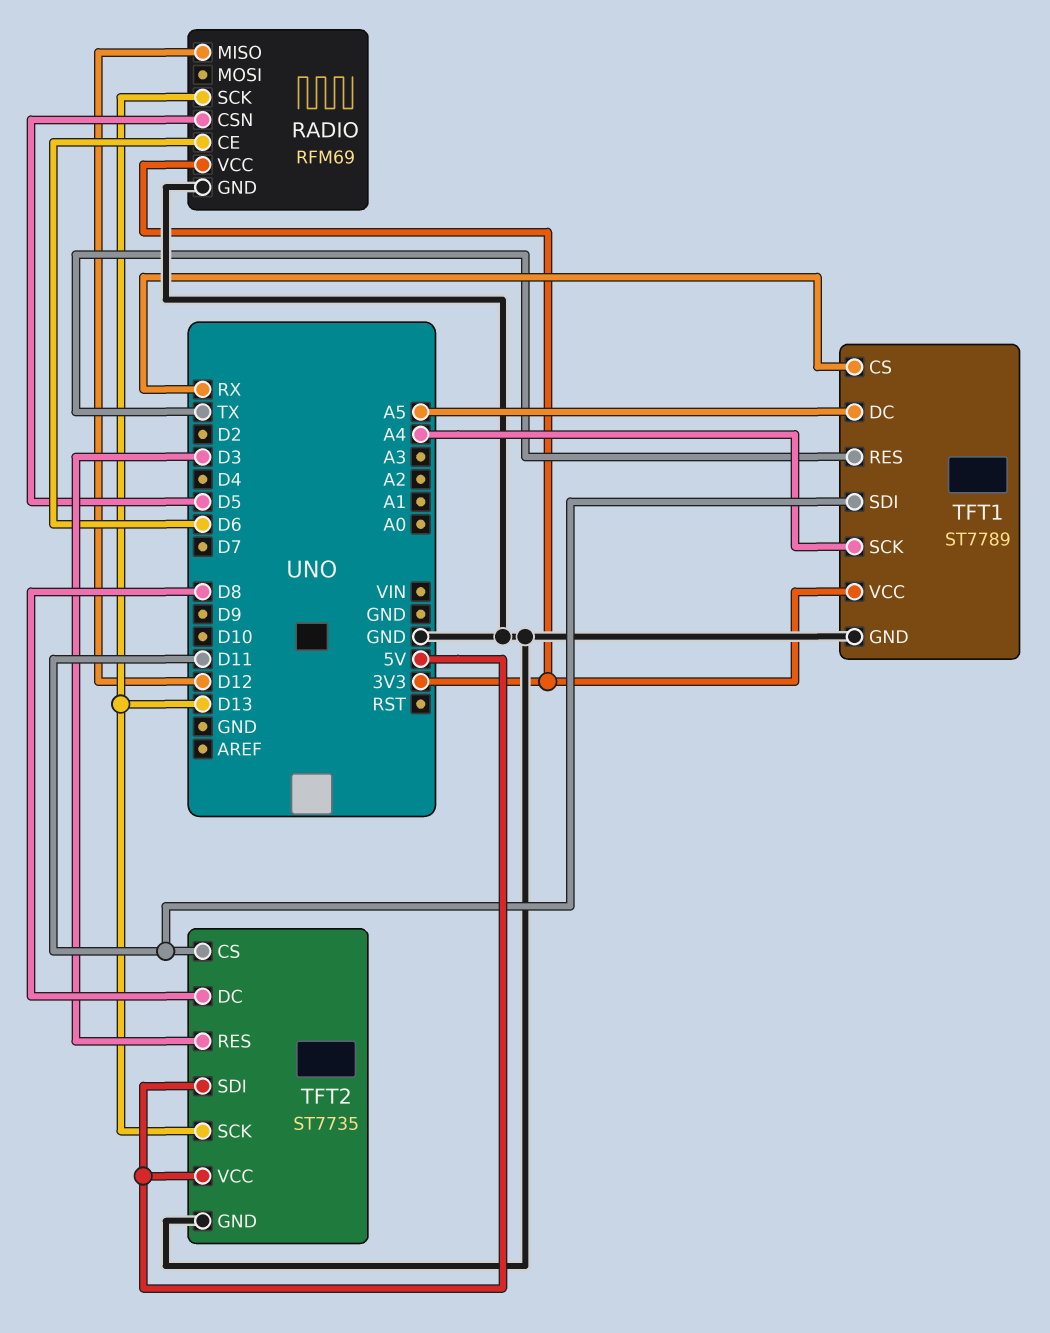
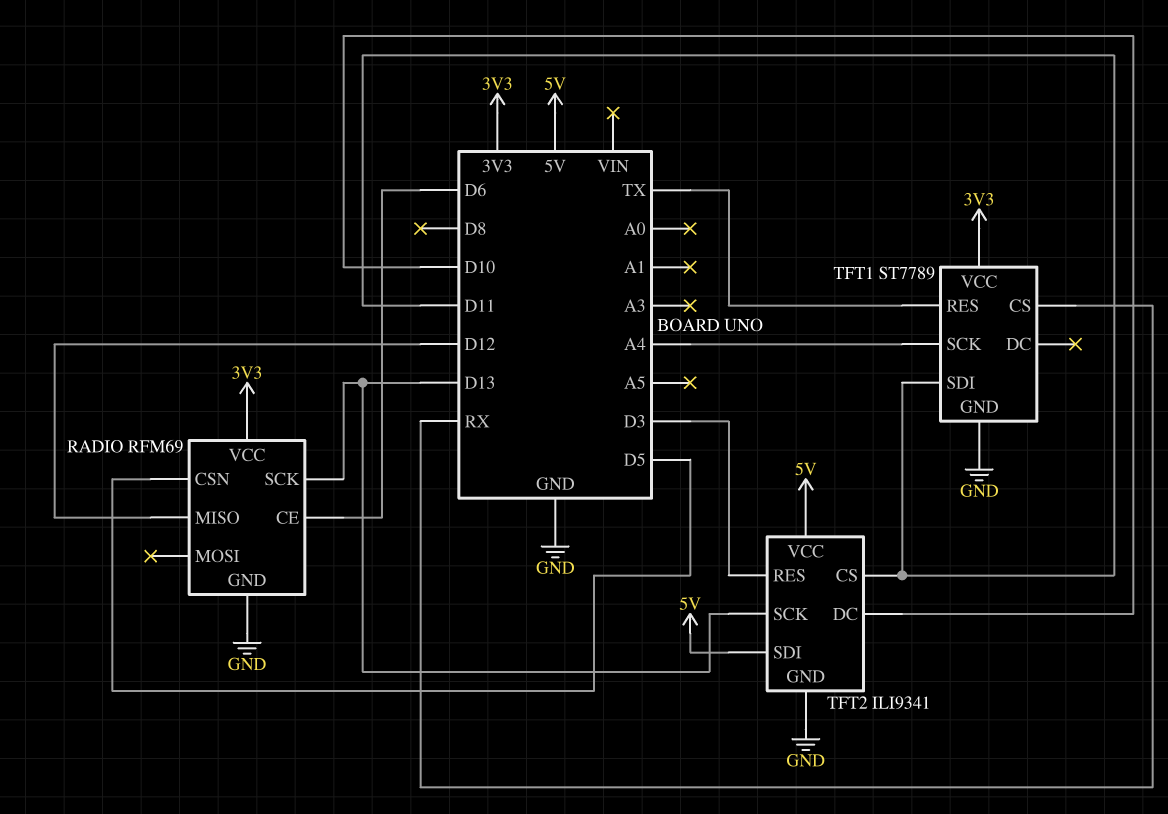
TFT1 pin DC: A5 -> none
TFT2: ST7735 -> ILI9341
TFT2 pin DC: D8 -> D10

